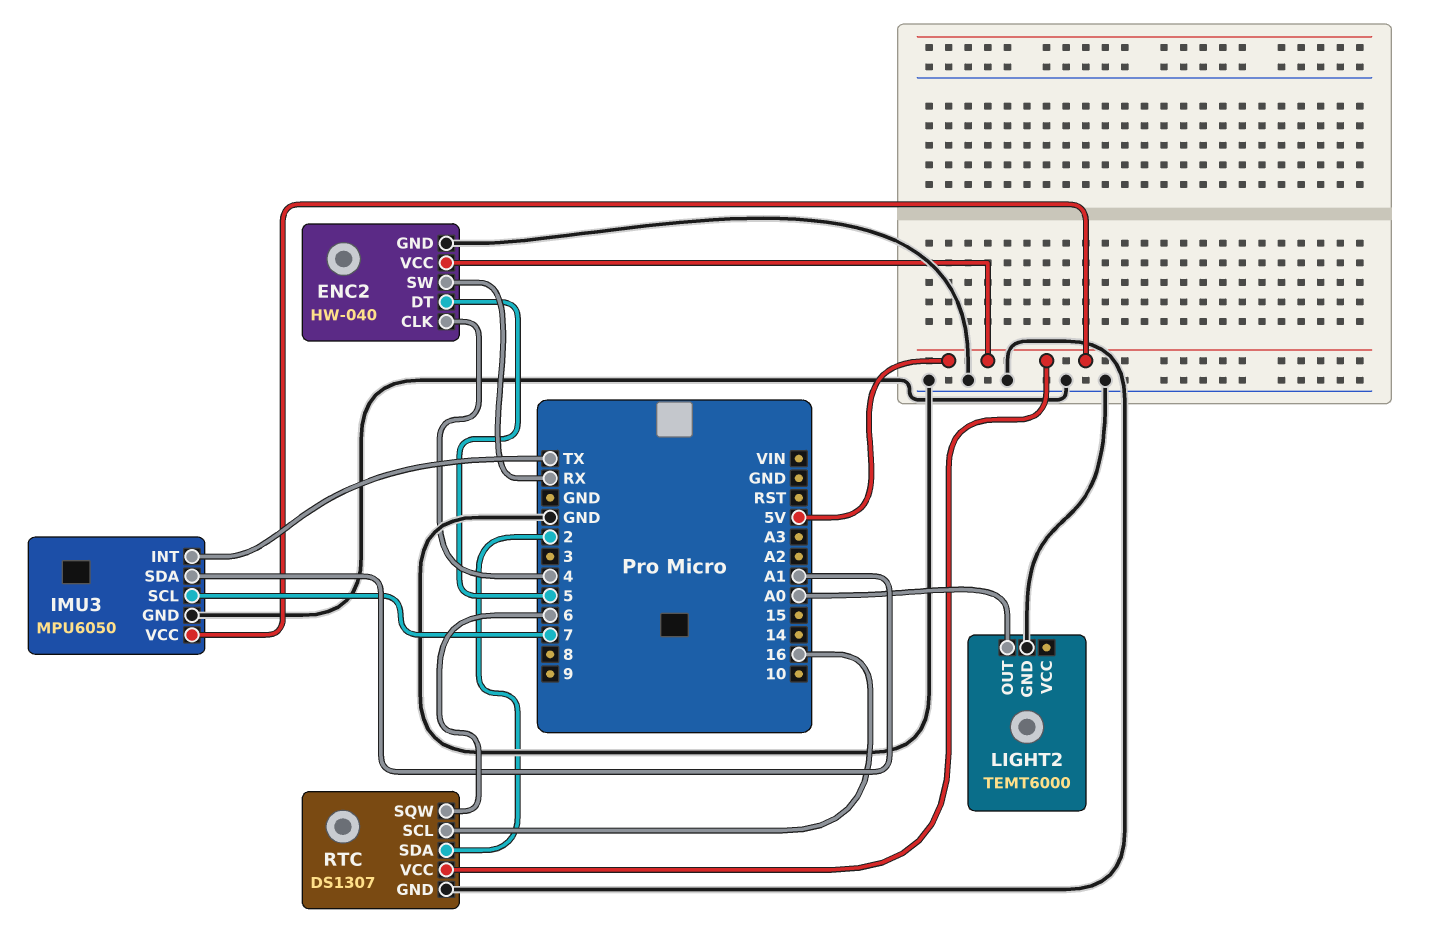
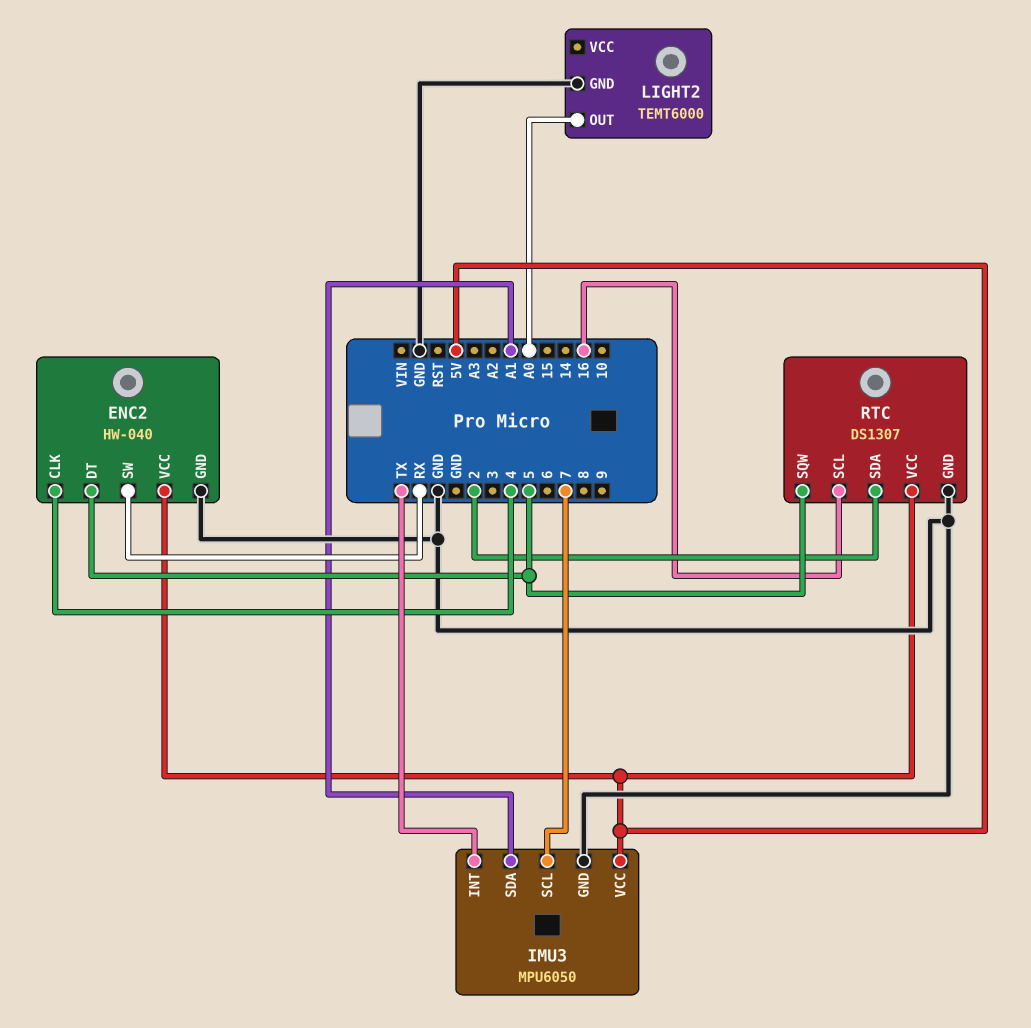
RTC pin SQW: 6 -> 5

